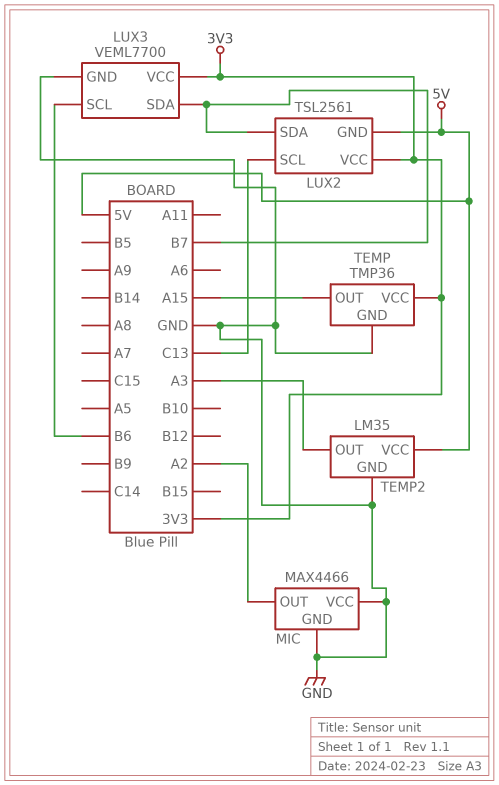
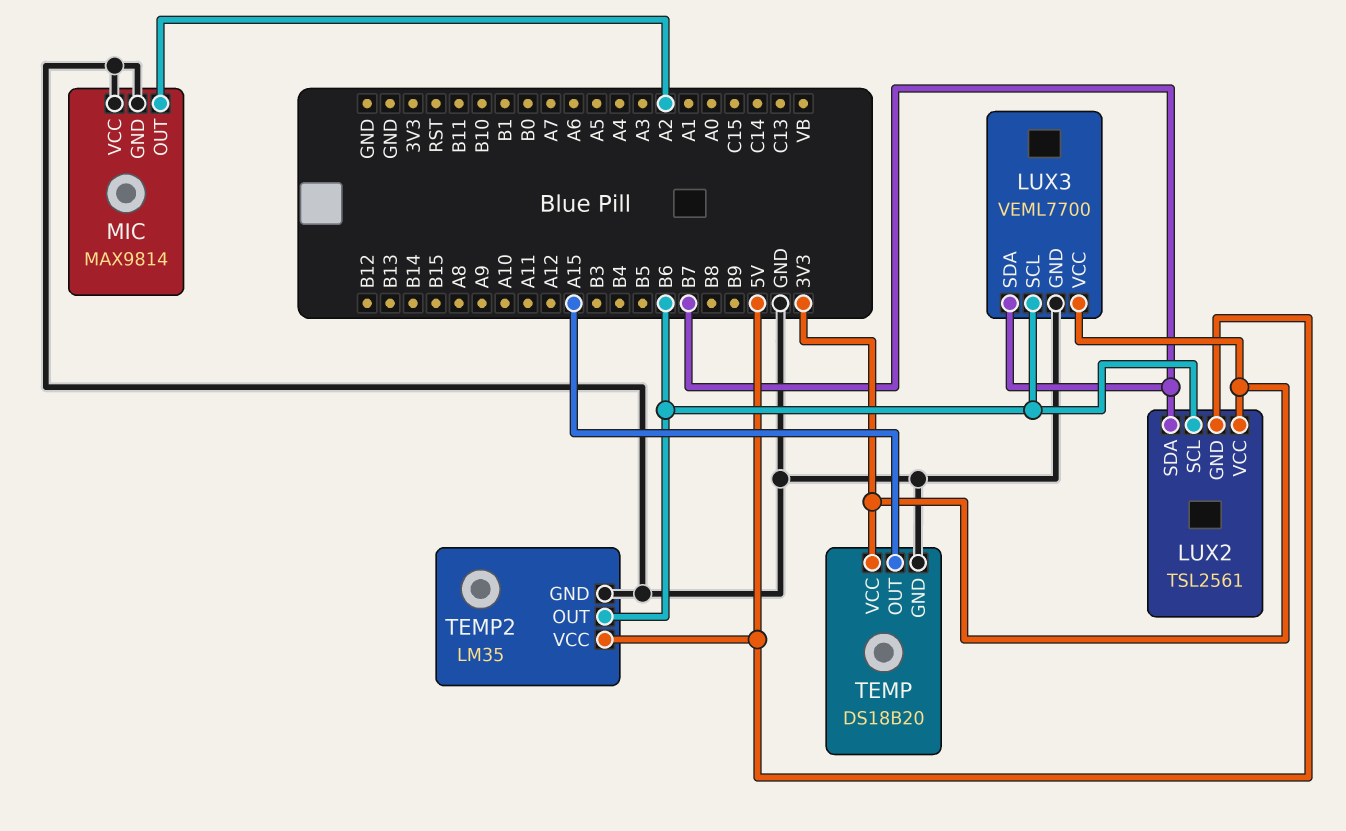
LUX2 pin SCL: C13 -> B6
MIC: MAX4466 -> MAX9814
TEMP: TMP36 -> DS18B20
TEMP2 pin OUT: A3 -> B6

